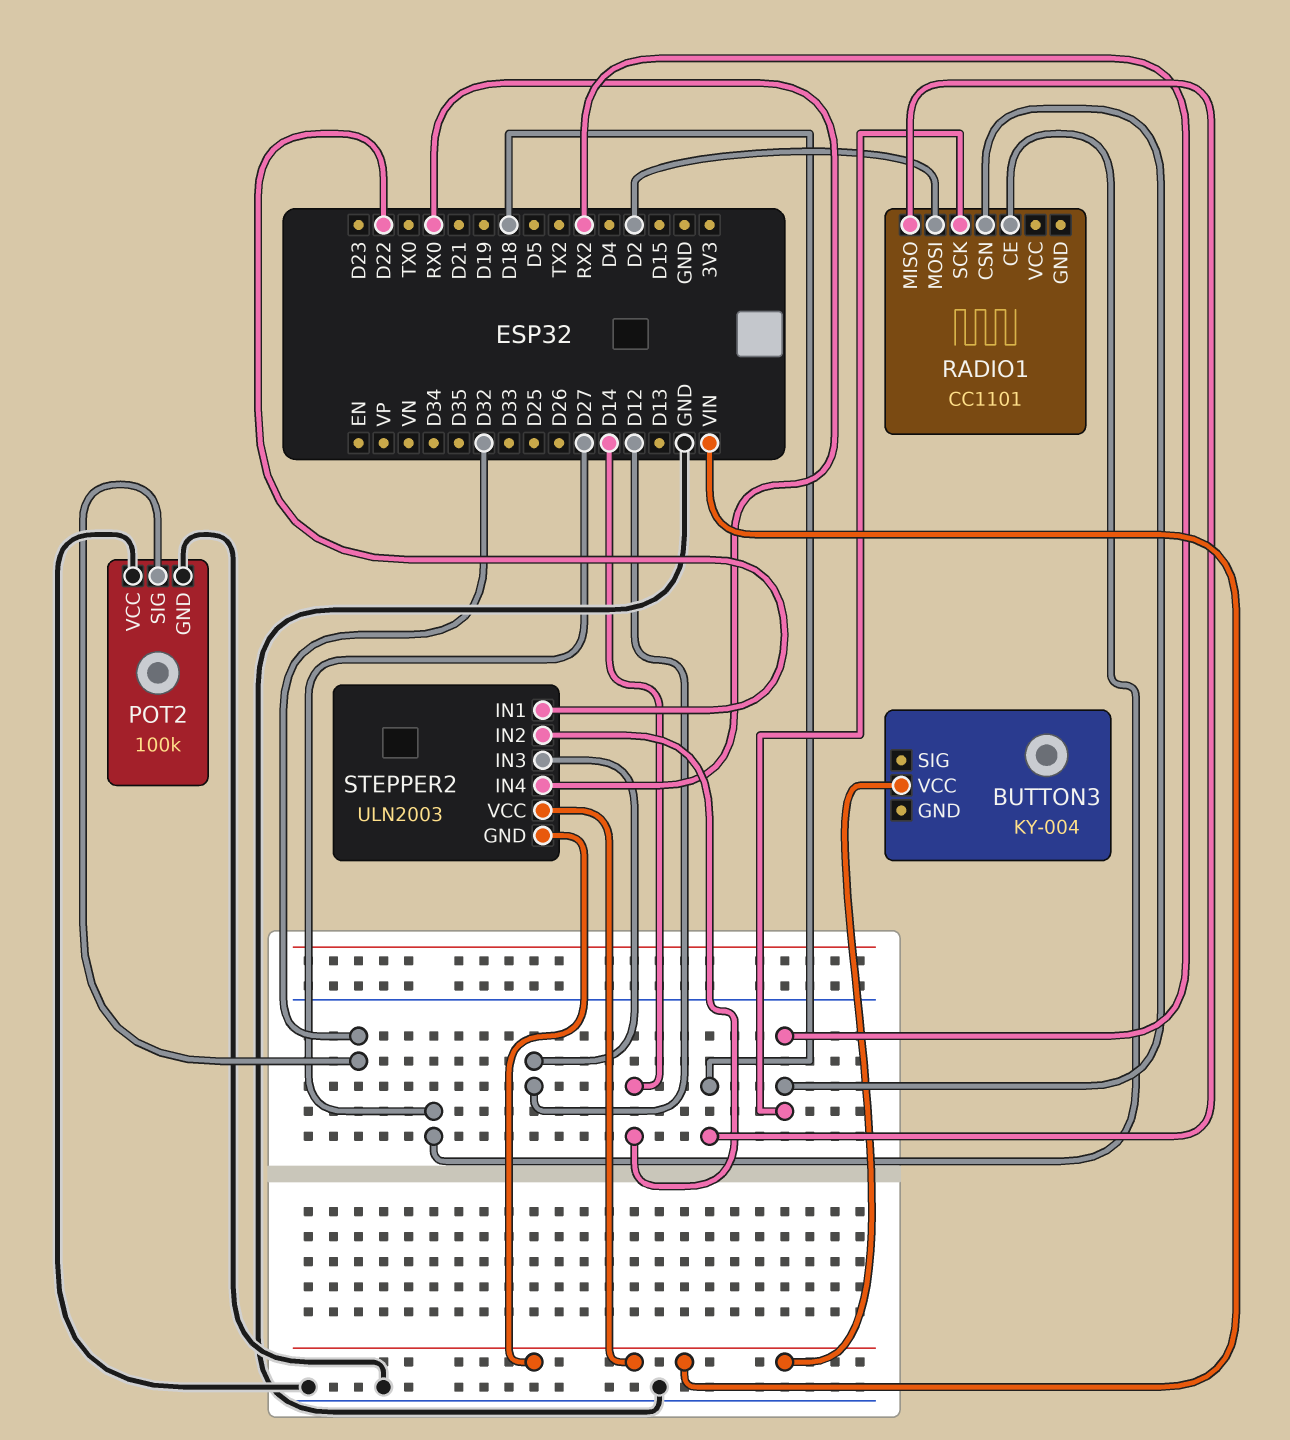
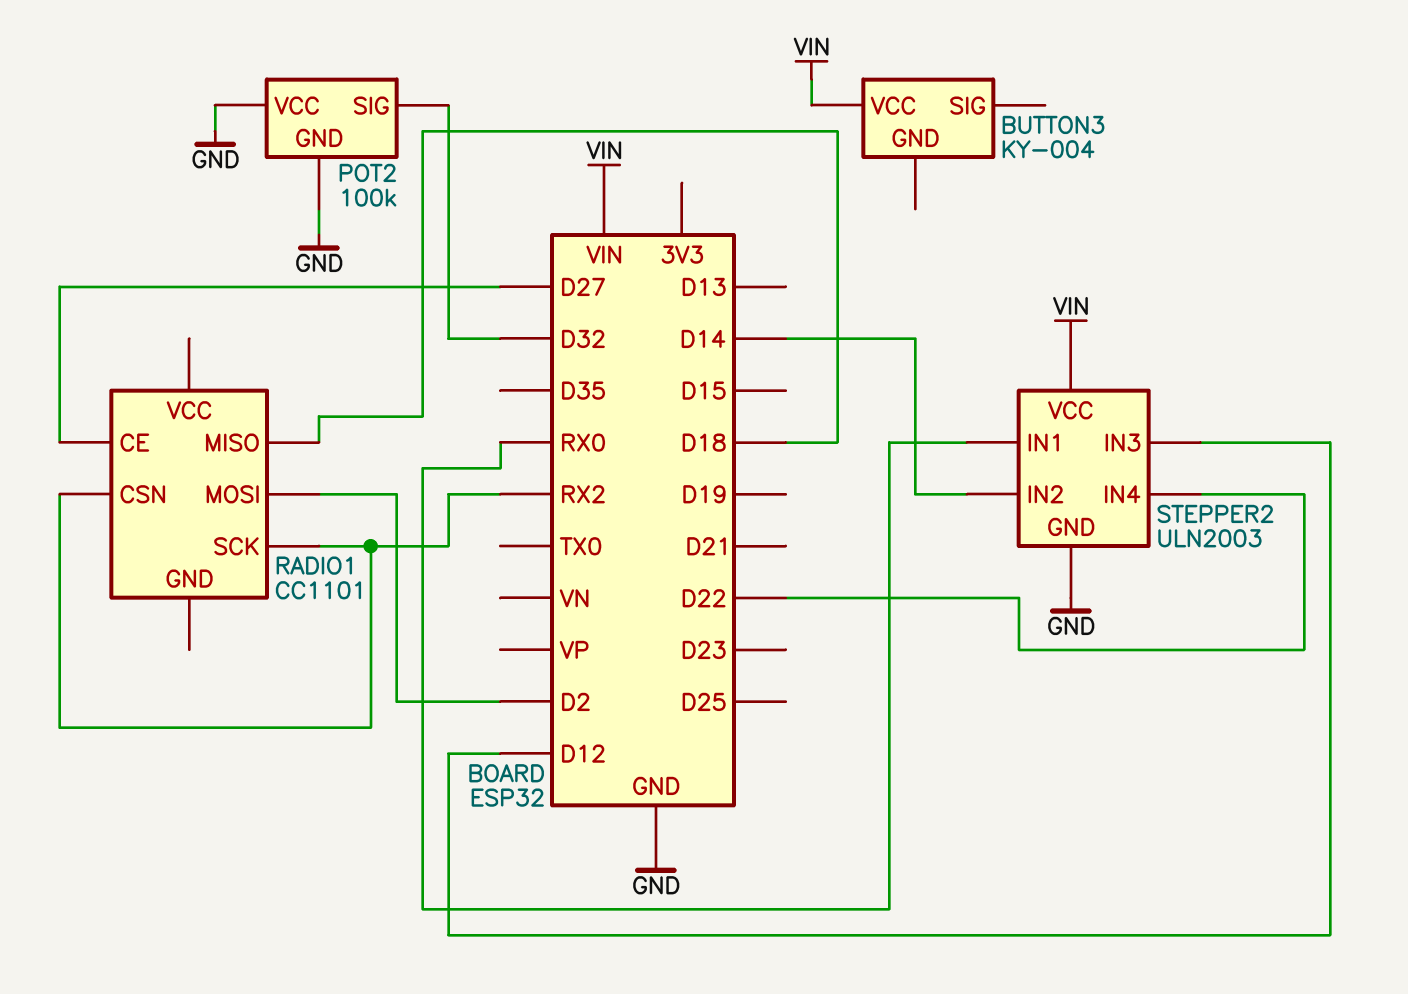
STEPPER2 pin GND: VIN -> GND
STEPPER2 pin IN1: D22 -> RX0
STEPPER2 pin IN4: RX0 -> D22

